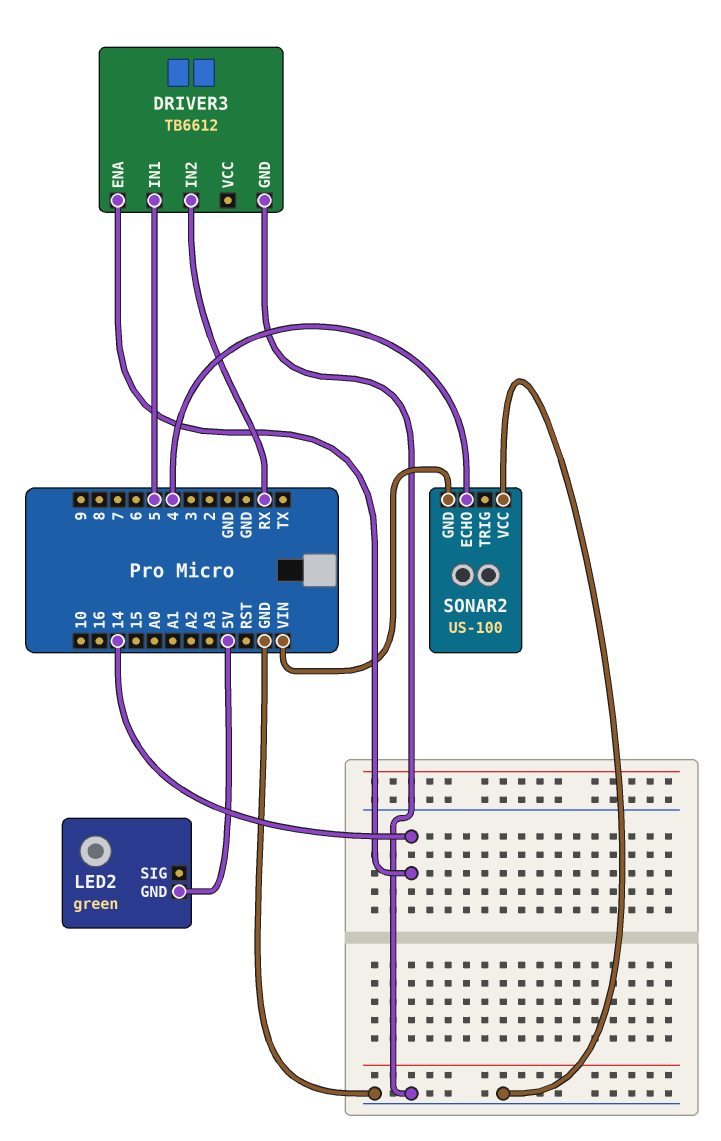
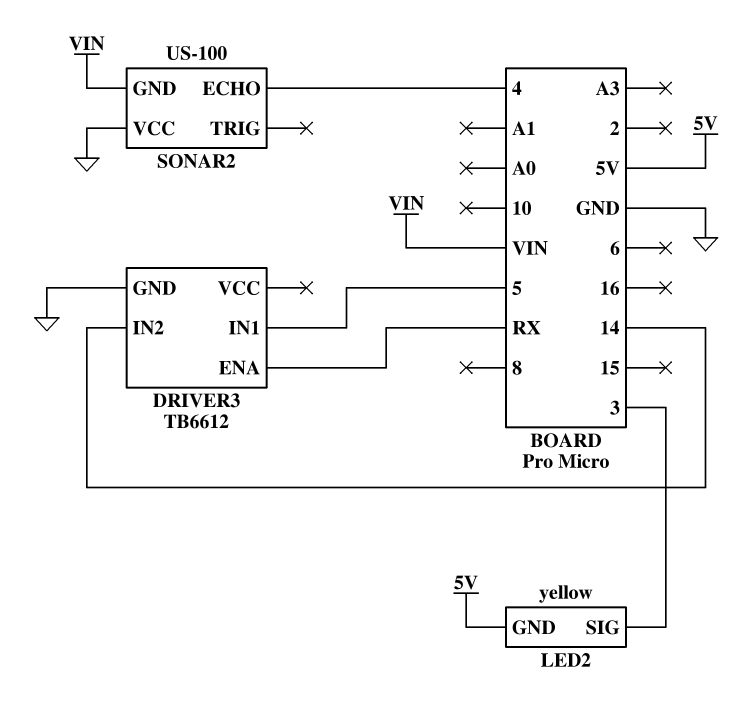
DRIVER3 pin ENA: 14 -> RX
DRIVER3 pin IN2: RX -> 14
LED2: green -> yellow
LED2 pin SIG: none -> 3

